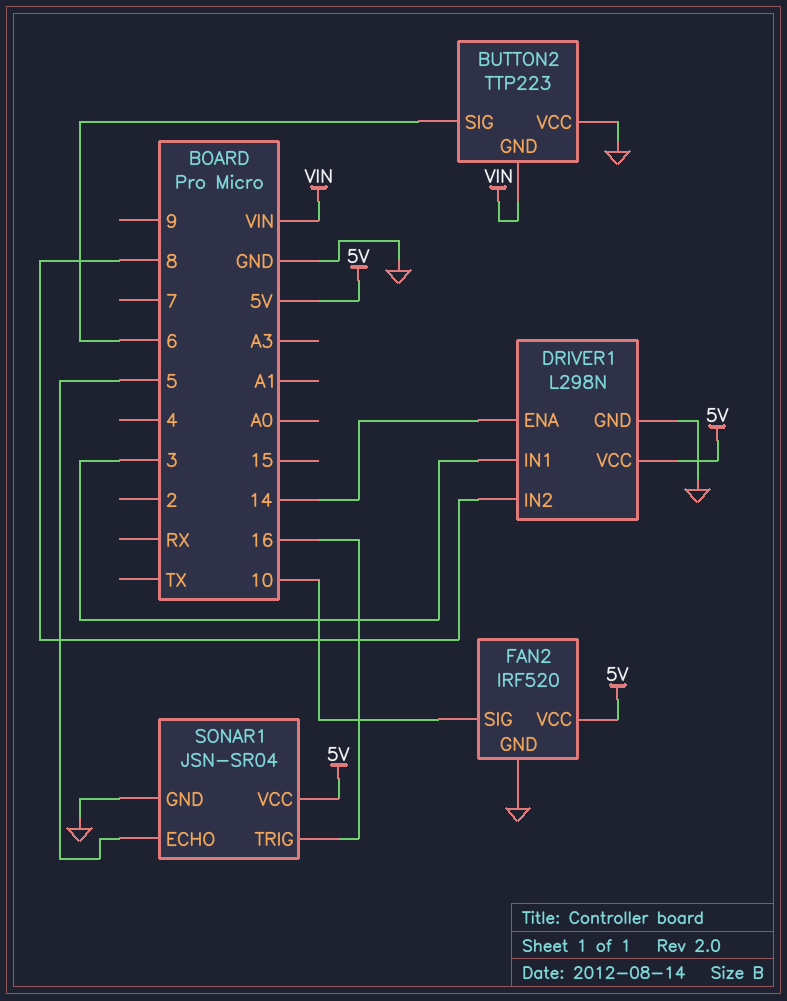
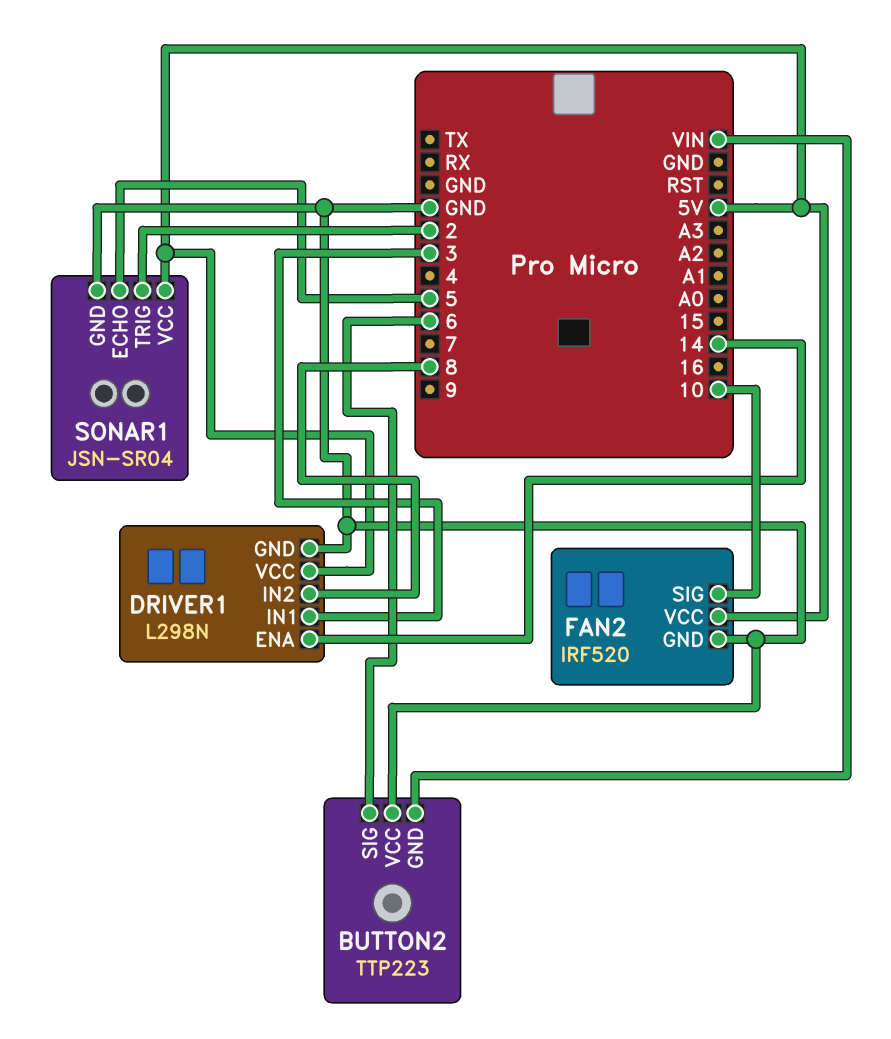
SONAR1 pin TRIG: 16 -> 2

